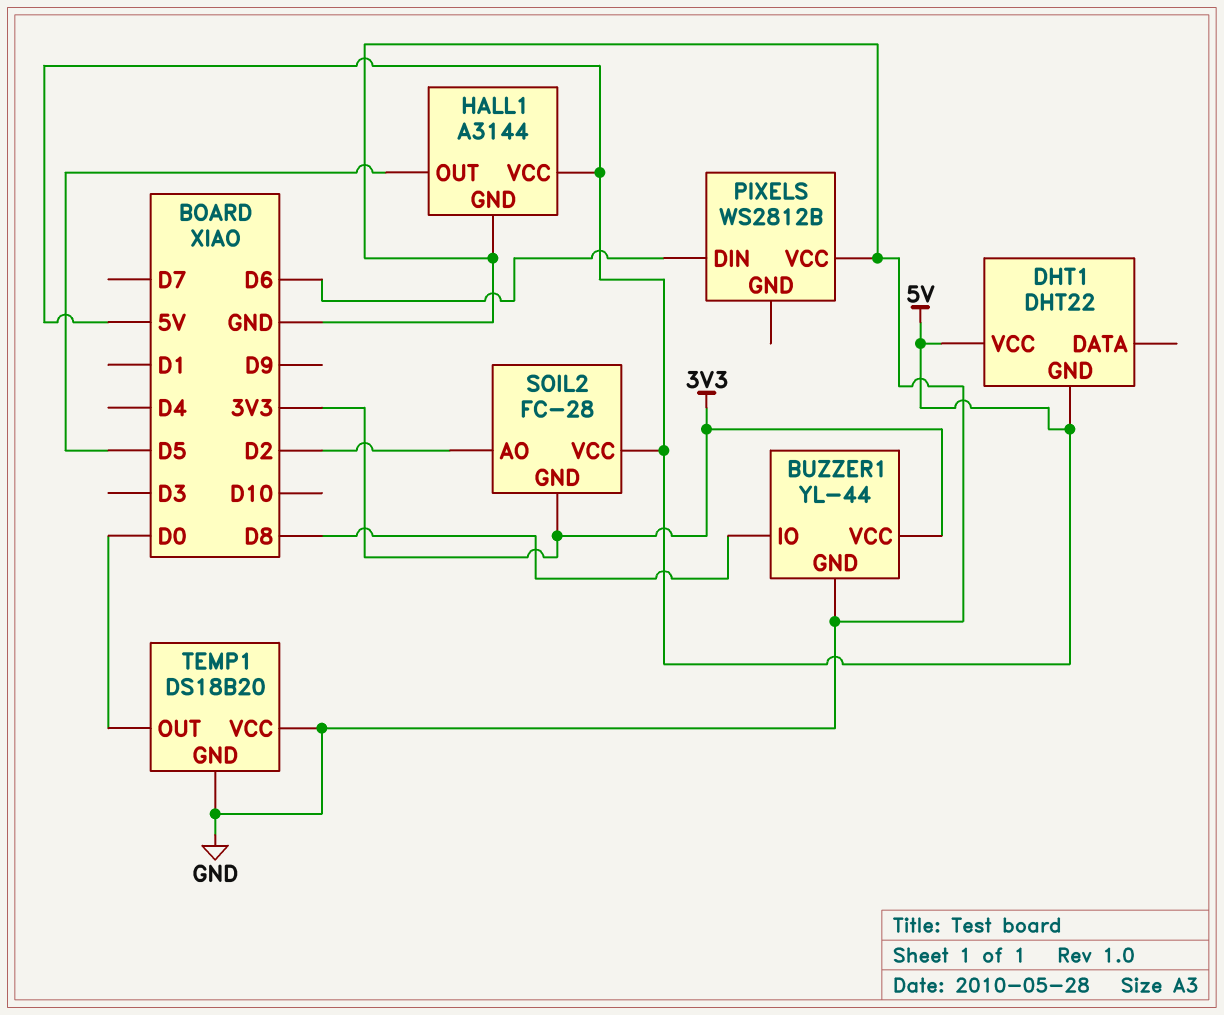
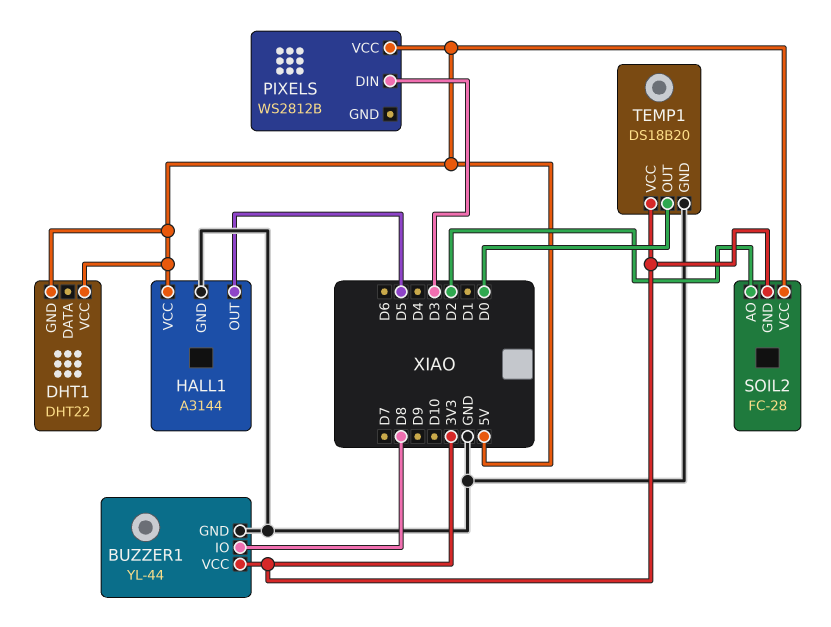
PIXELS pin DIN: D6 -> D3
PIXELS pin VCC: GND -> 5V
TEMP1 pin VCC: GND -> 3V3

